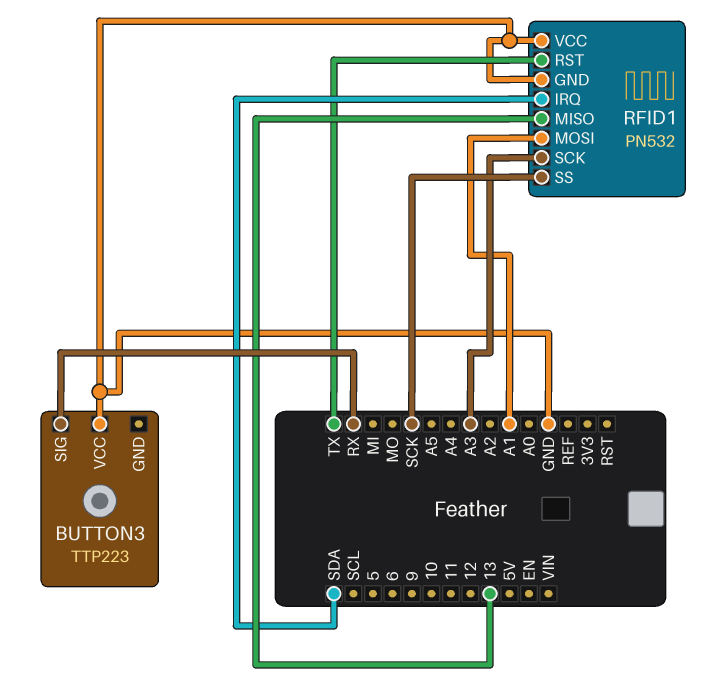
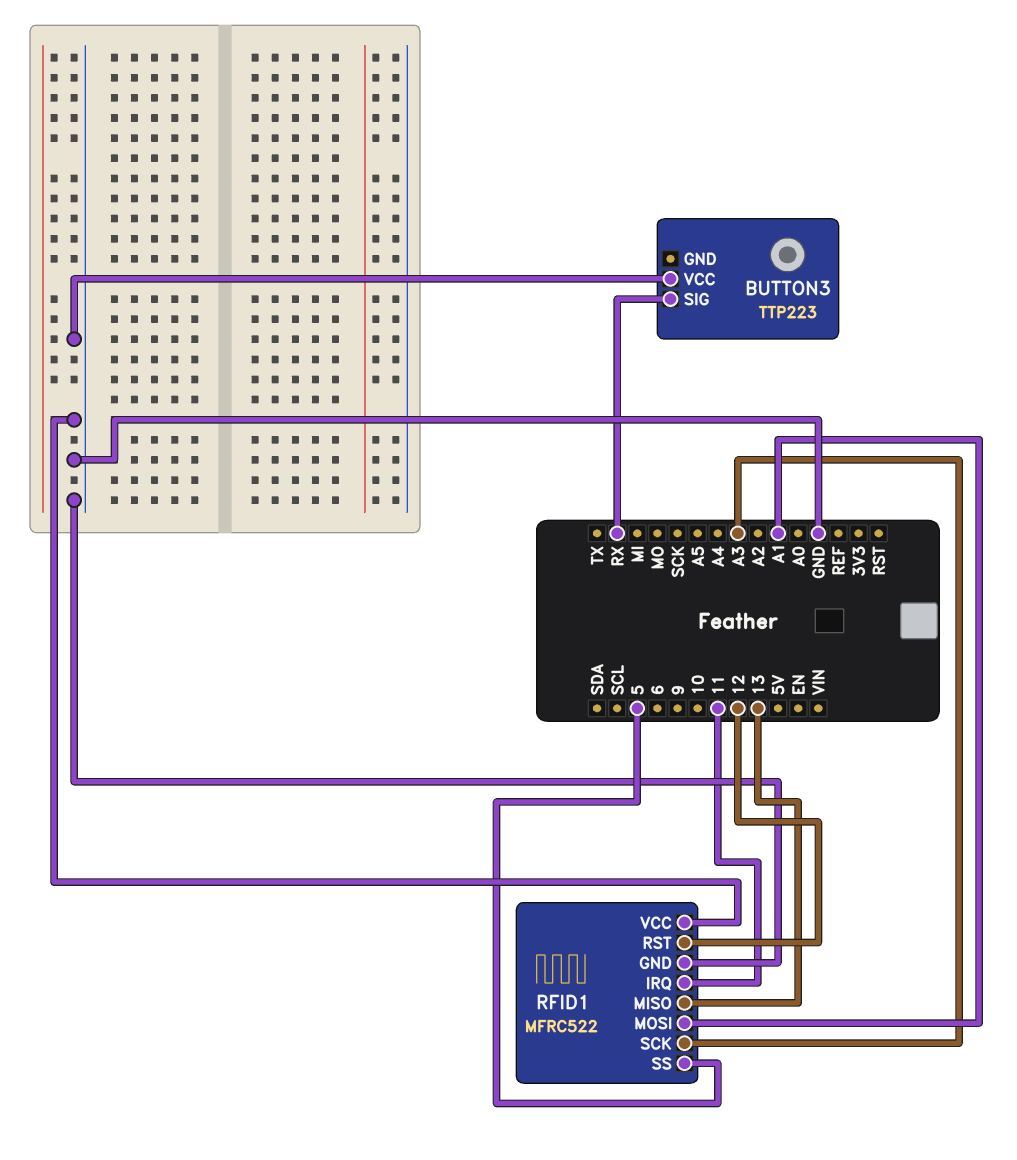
RFID1: PN532 -> MFRC522
RFID1 pin IRQ: SDA -> 11
RFID1 pin RST: TX -> 12
RFID1 pin SS: SCK -> 5

